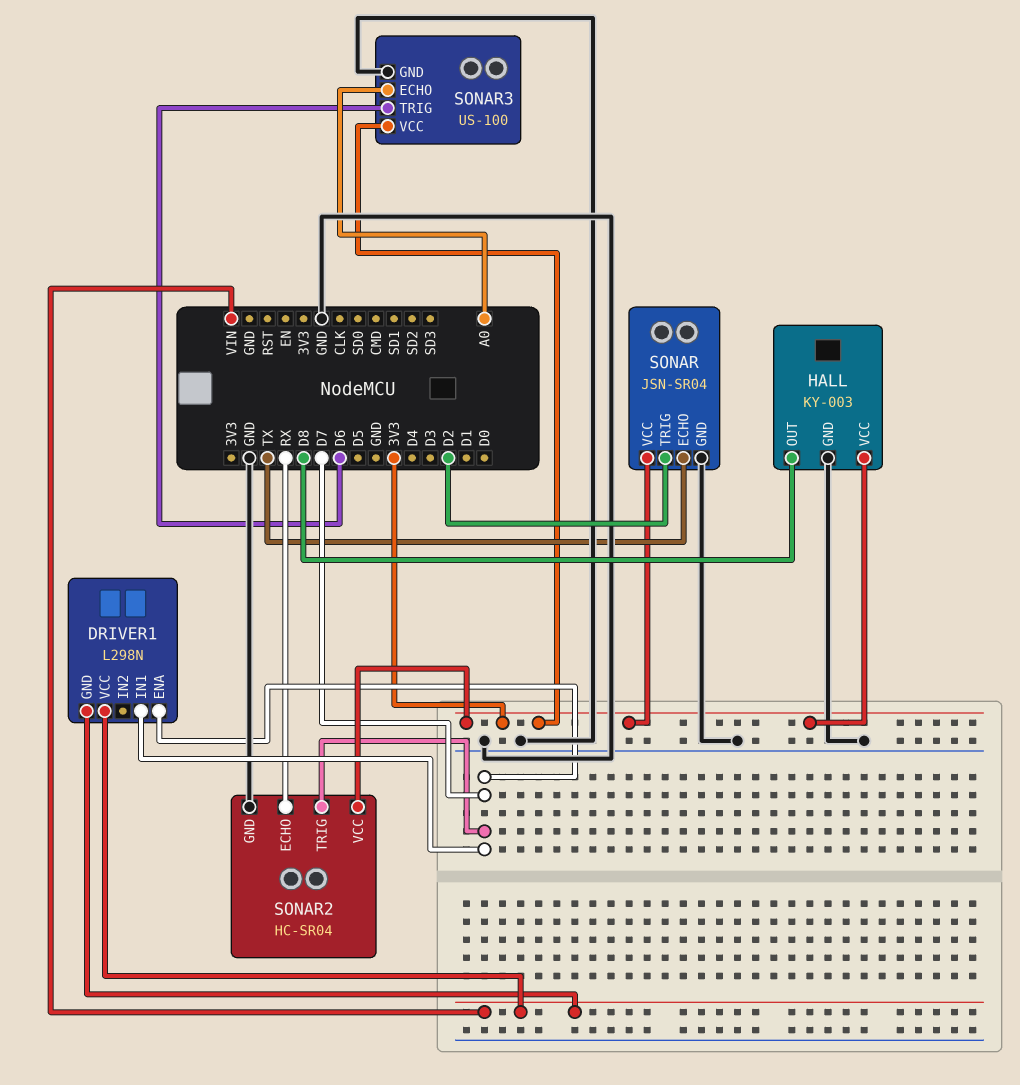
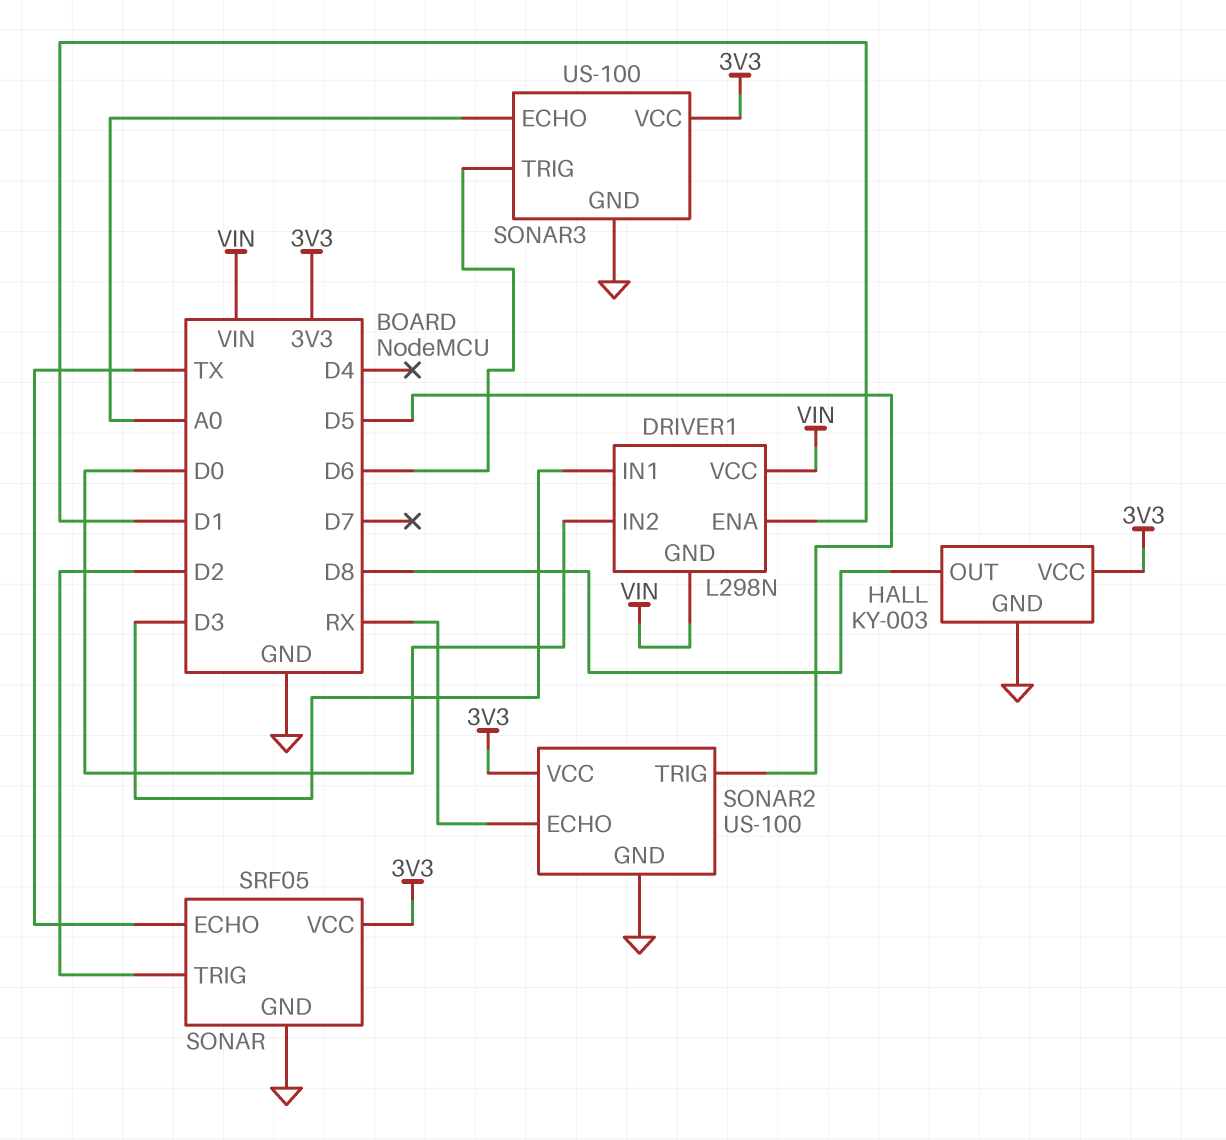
DRIVER1 pin ENA: D7 -> D1
DRIVER1 pin IN1: D7 -> D3
DRIVER1 pin IN2: none -> D0
SONAR: JSN-SR04 -> SRF05
SONAR2: HC-SR04 -> US-100
SONAR2 pin TRIG: D7 -> D5

